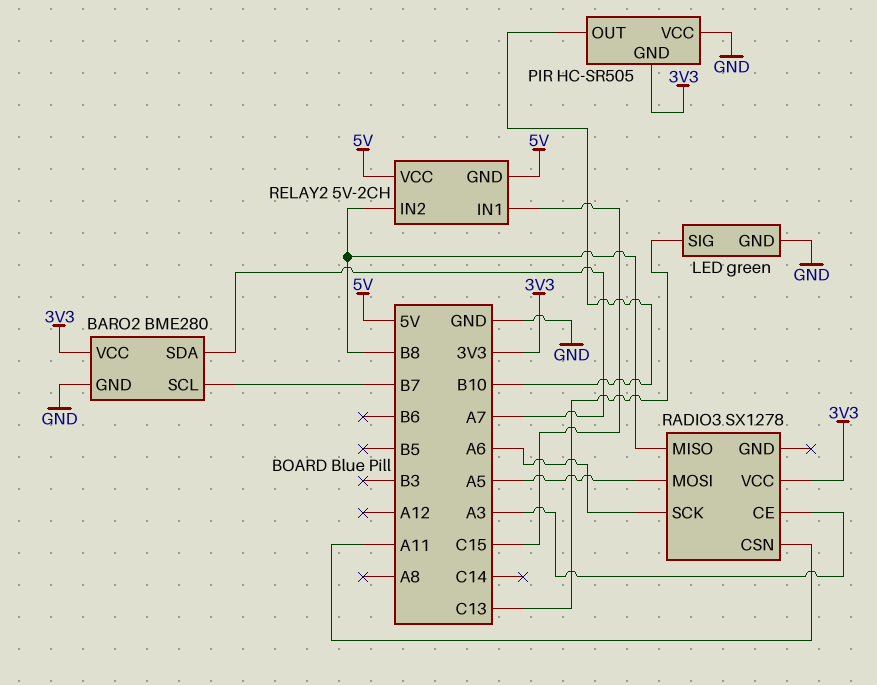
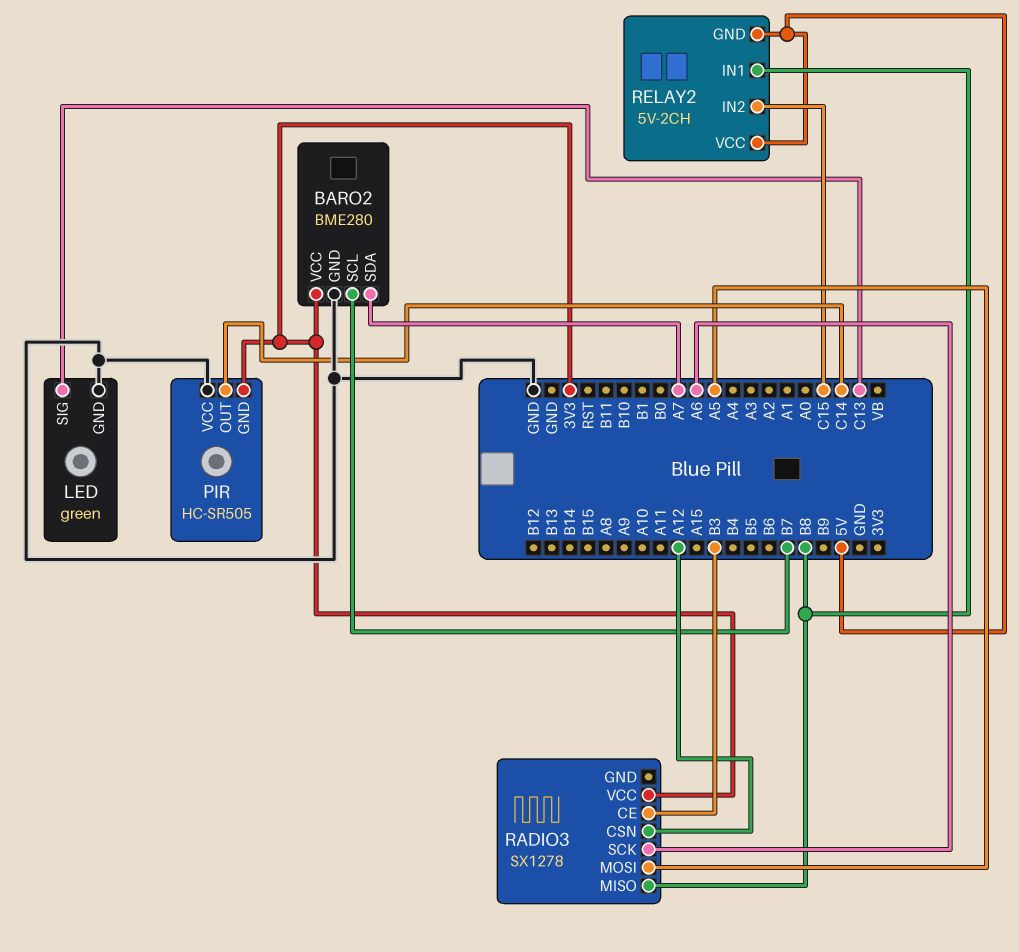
PIR pin OUT: B10 -> C14
RADIO3 pin CE: A3 -> B3
RADIO3 pin CSN: A11 -> A12
RELAY2 pin IN1: C15 -> B8
RELAY2 pin IN2: B8 -> C15

